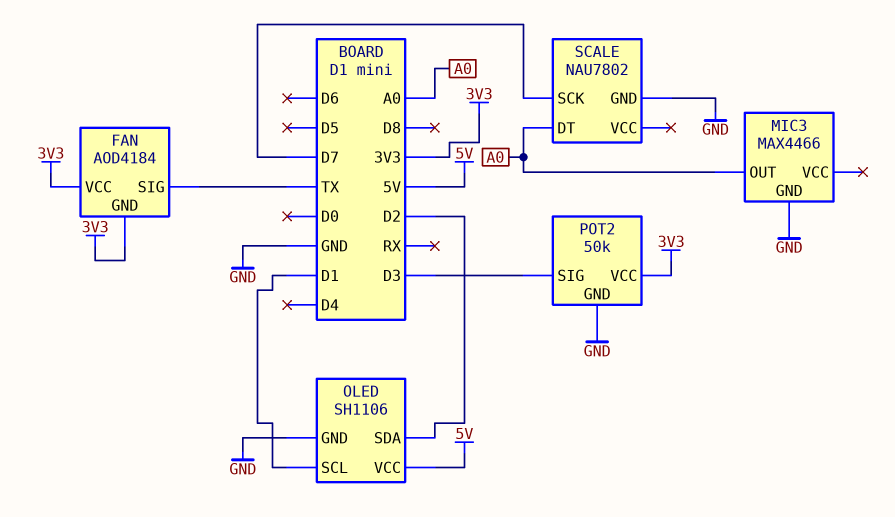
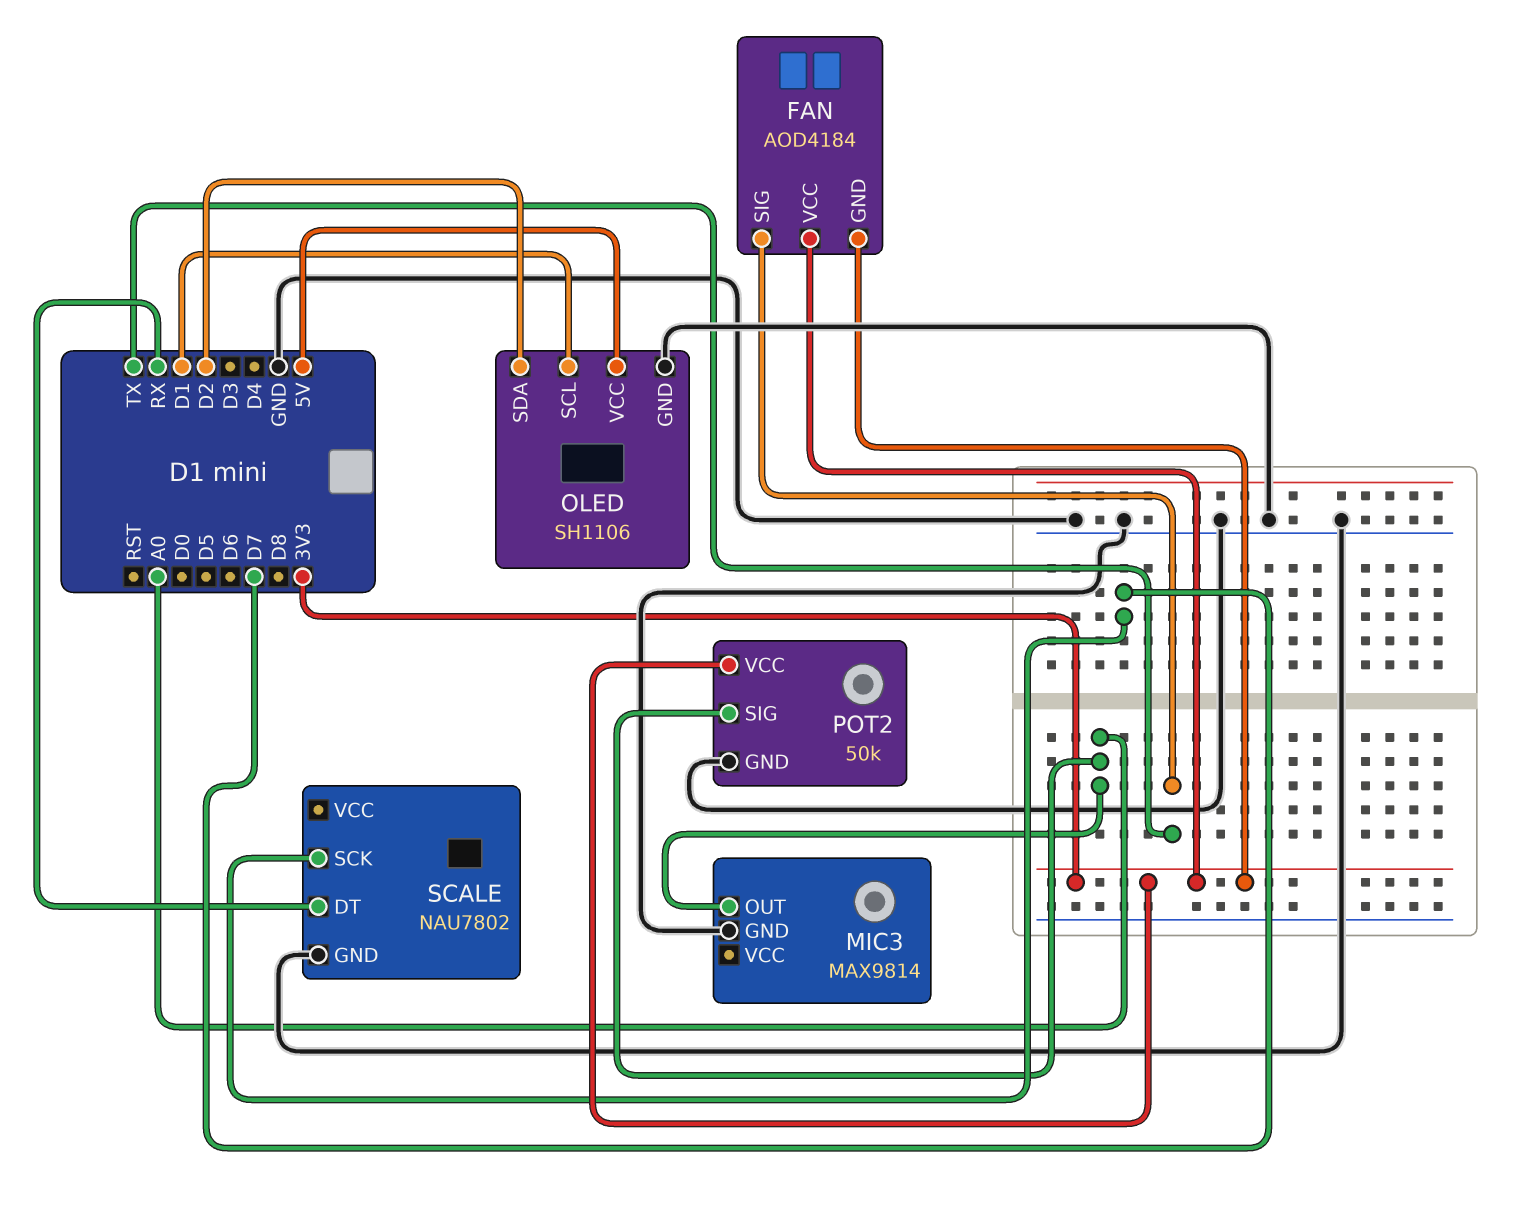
MIC3: MAX4466 -> MAX9814
POT2 pin SIG: D3 -> A0
SCALE pin DT: A0 -> RX

